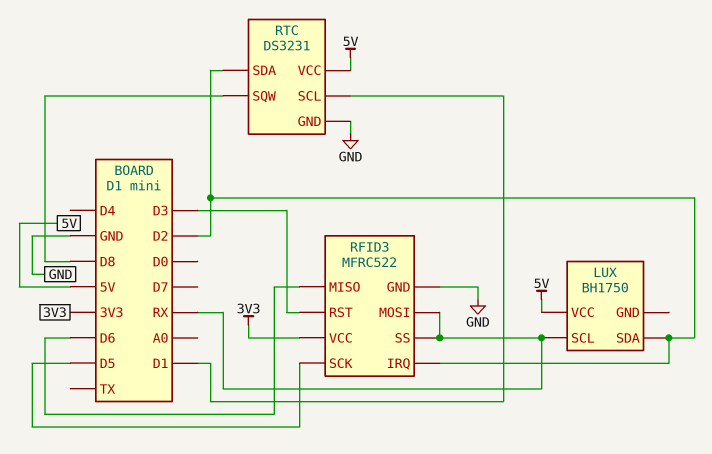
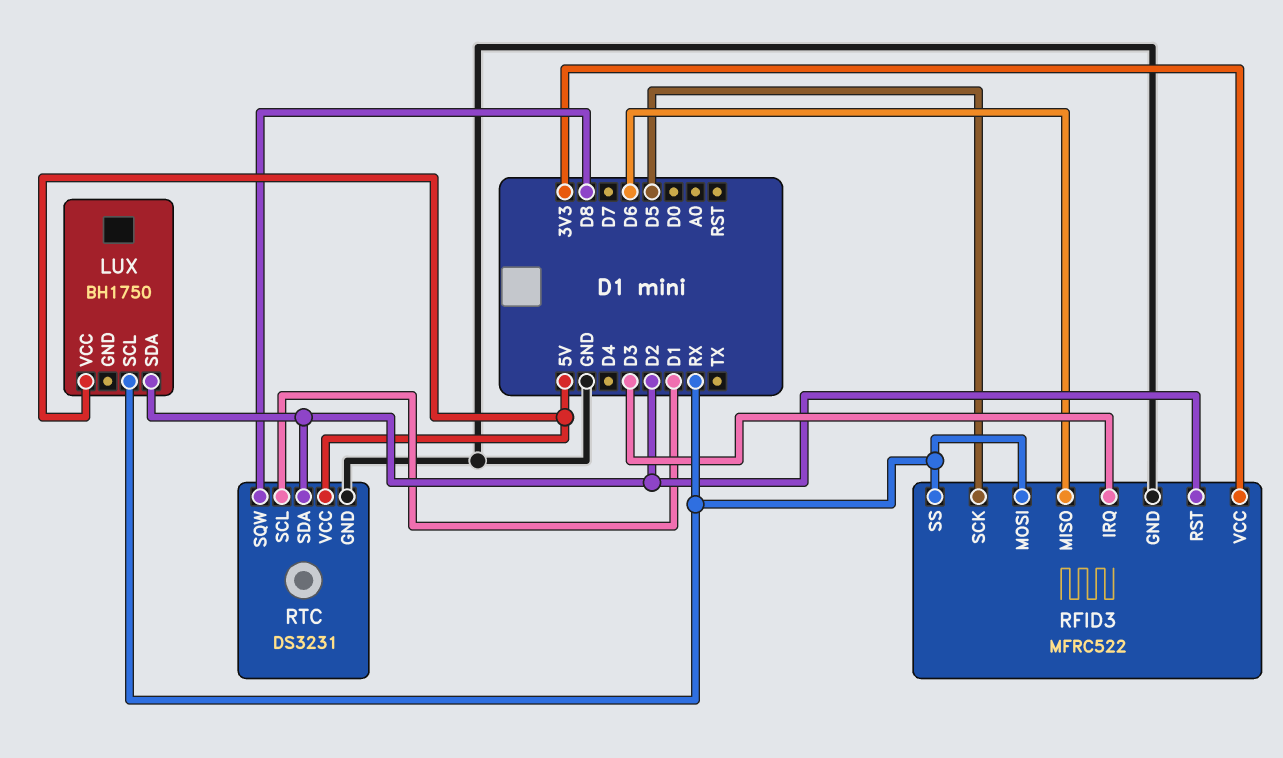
RFID3 pin IRQ: D2 -> D3
RFID3 pin RST: D3 -> D2

